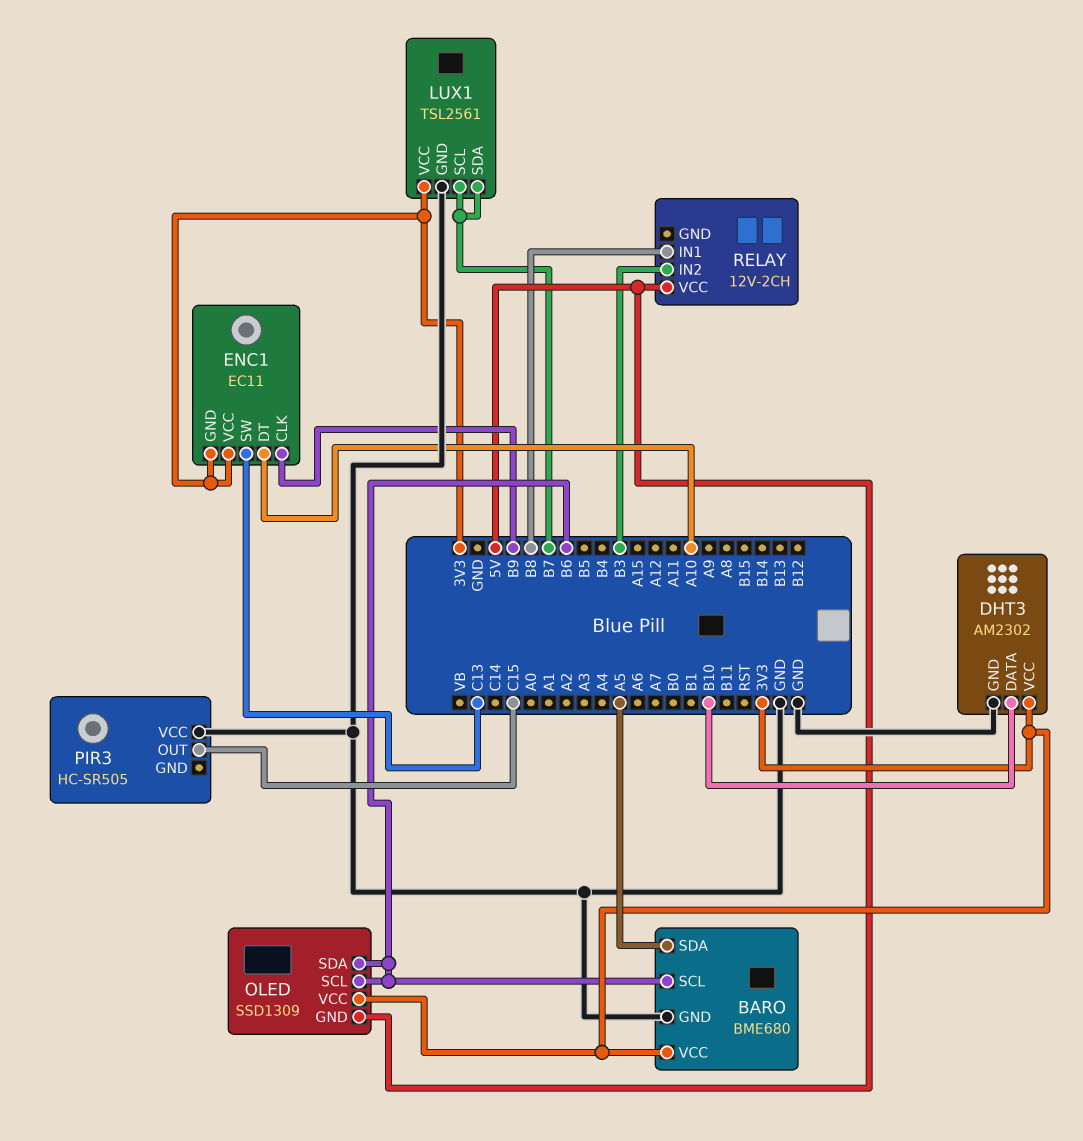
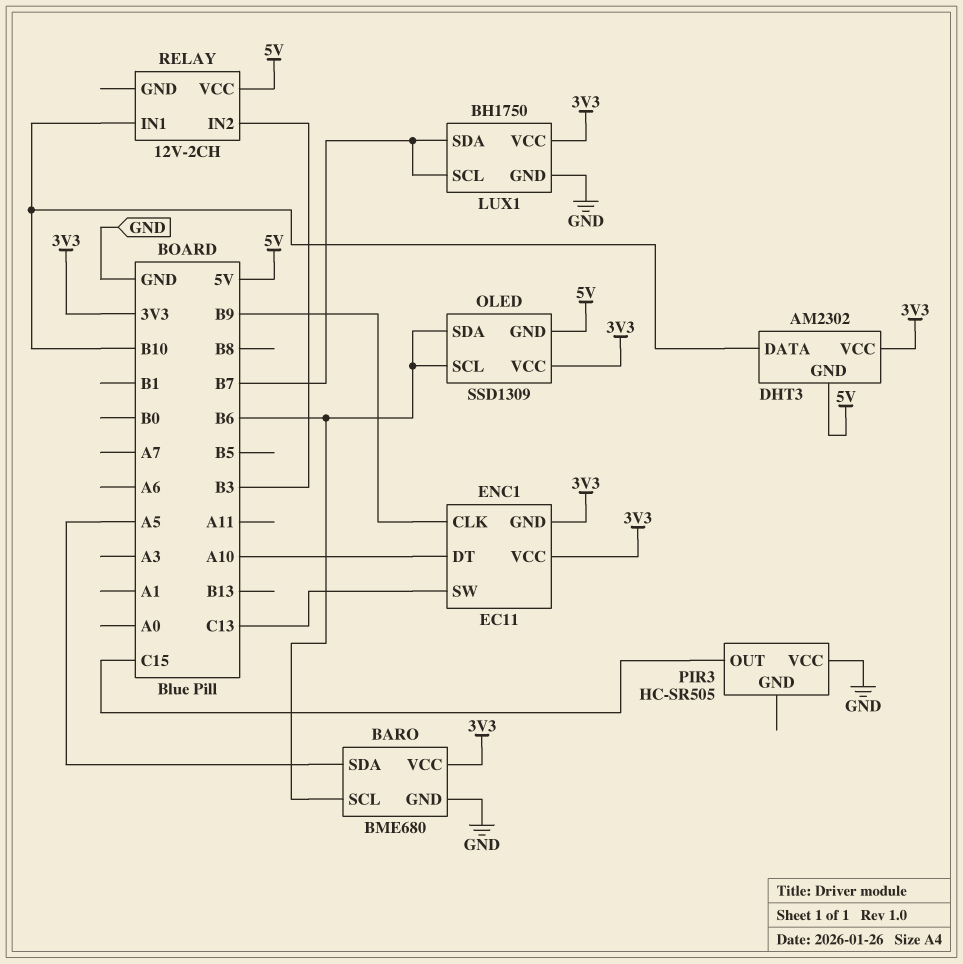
DHT3 pin GND: GND -> 5V
LUX1: TSL2561 -> BH1750
RELAY pin IN1: B8 -> B10

